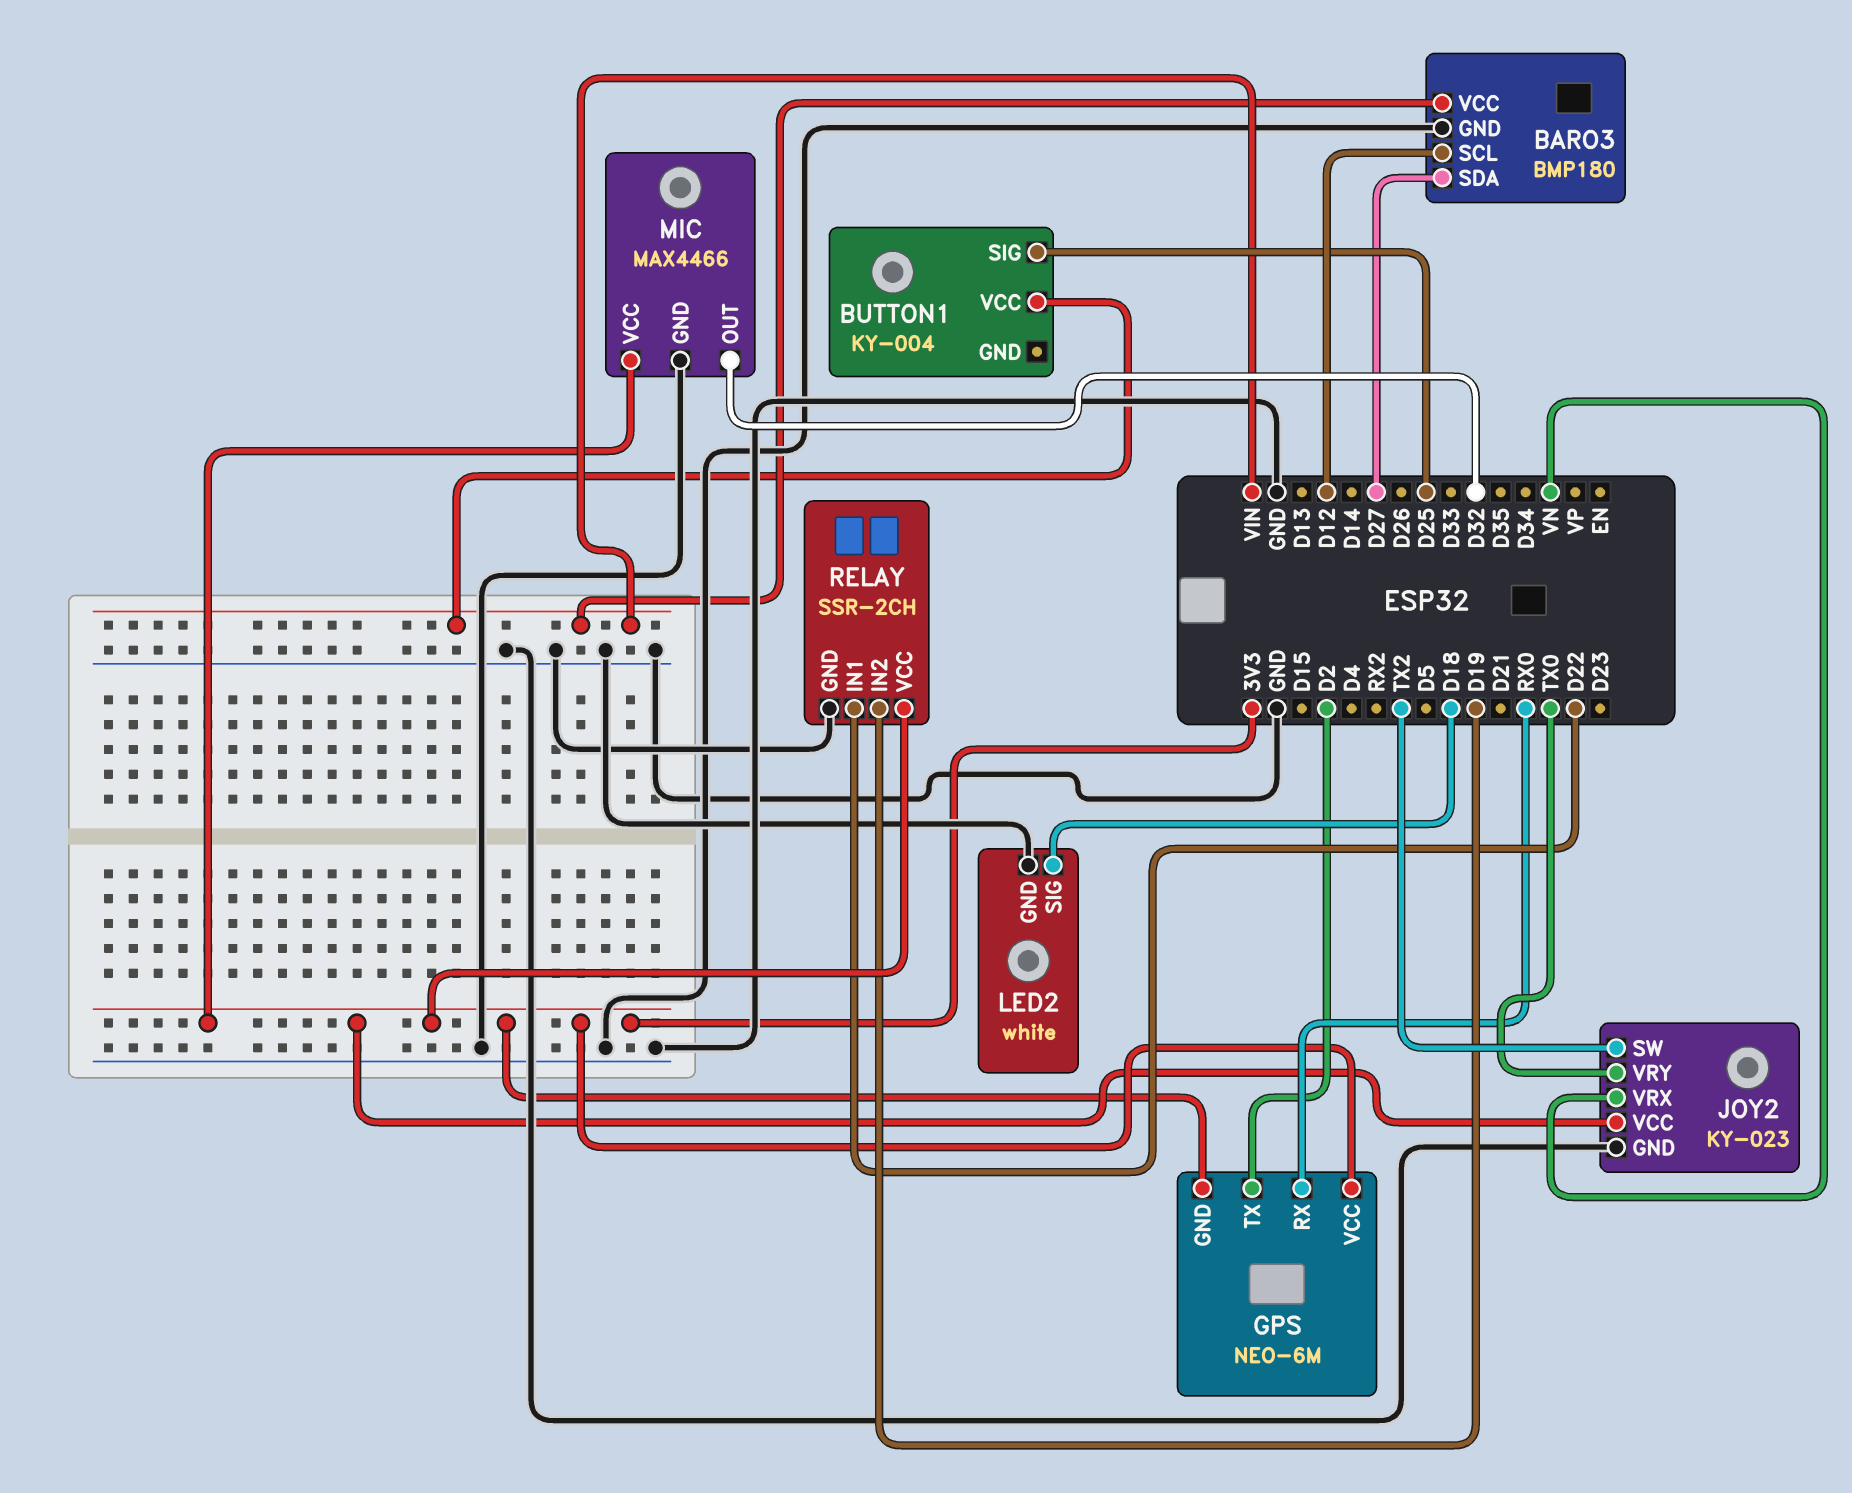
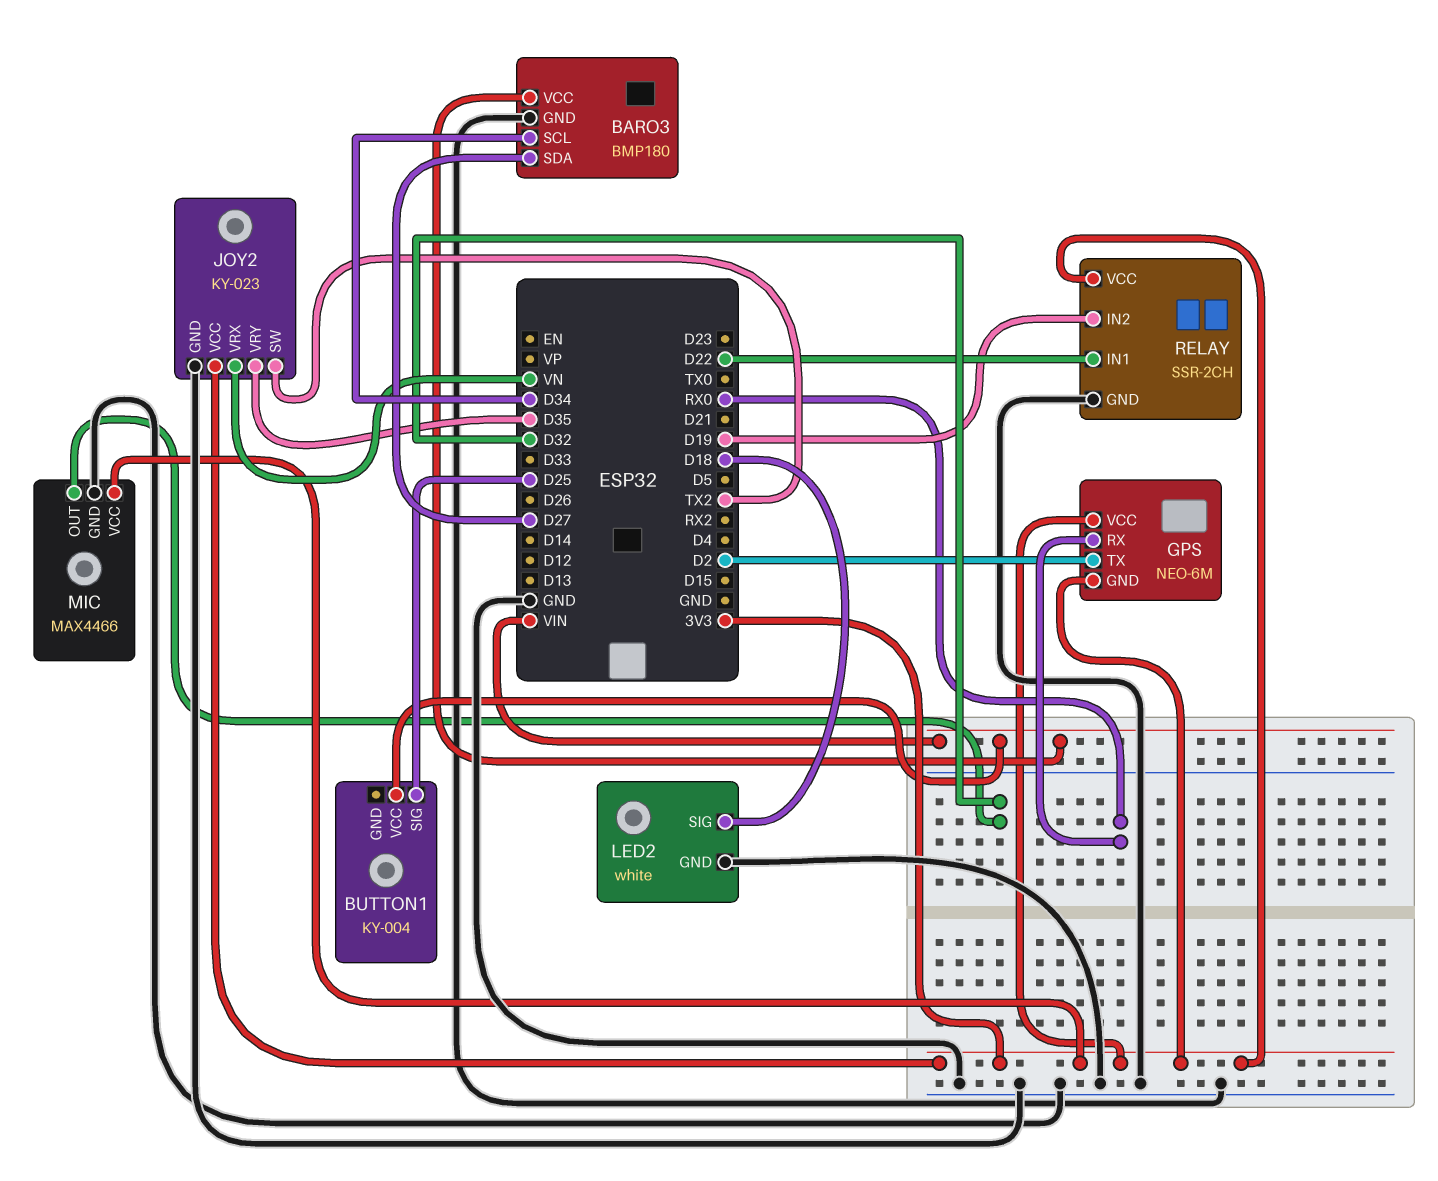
BARO3 pin SCL: D12 -> D34
JOY2 pin VRY: TX0 -> D35

